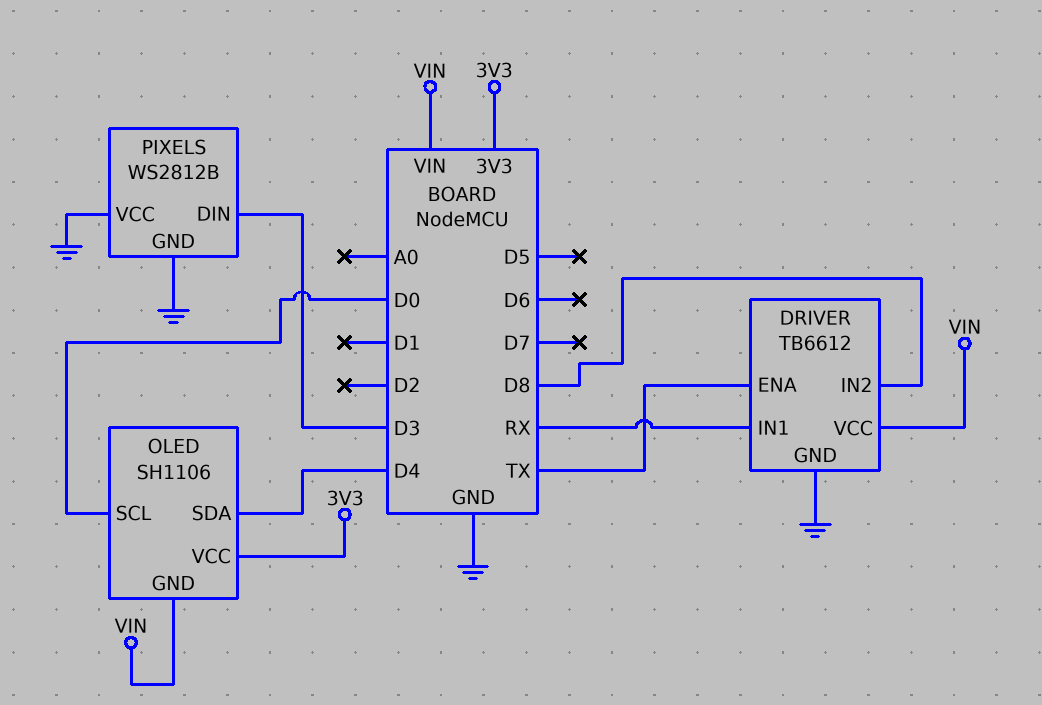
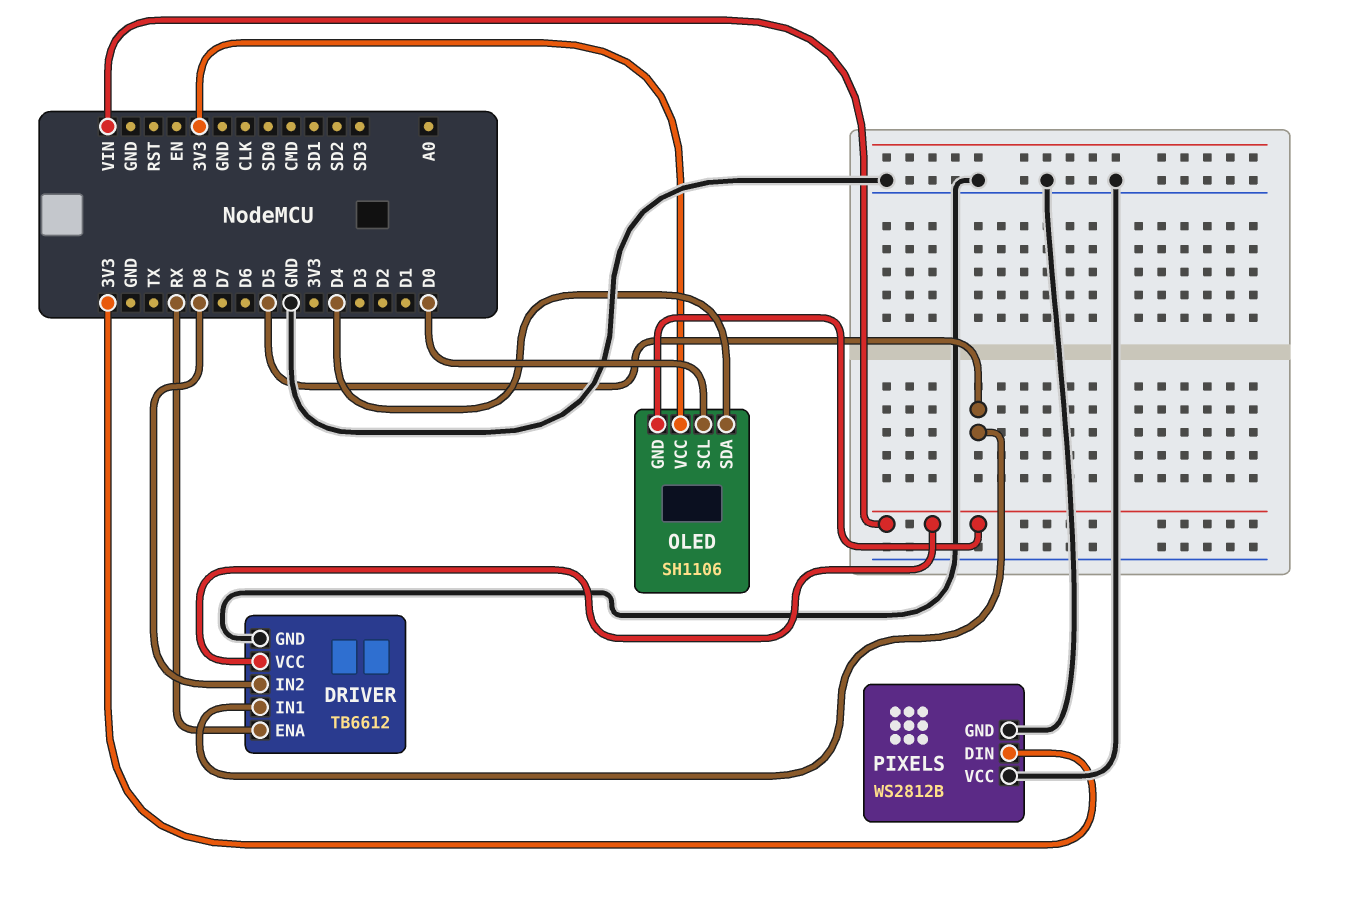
DRIVER pin ENA: TX -> RX
DRIVER pin IN1: RX -> D5
PIXELS pin DIN: D3 -> 3V3

